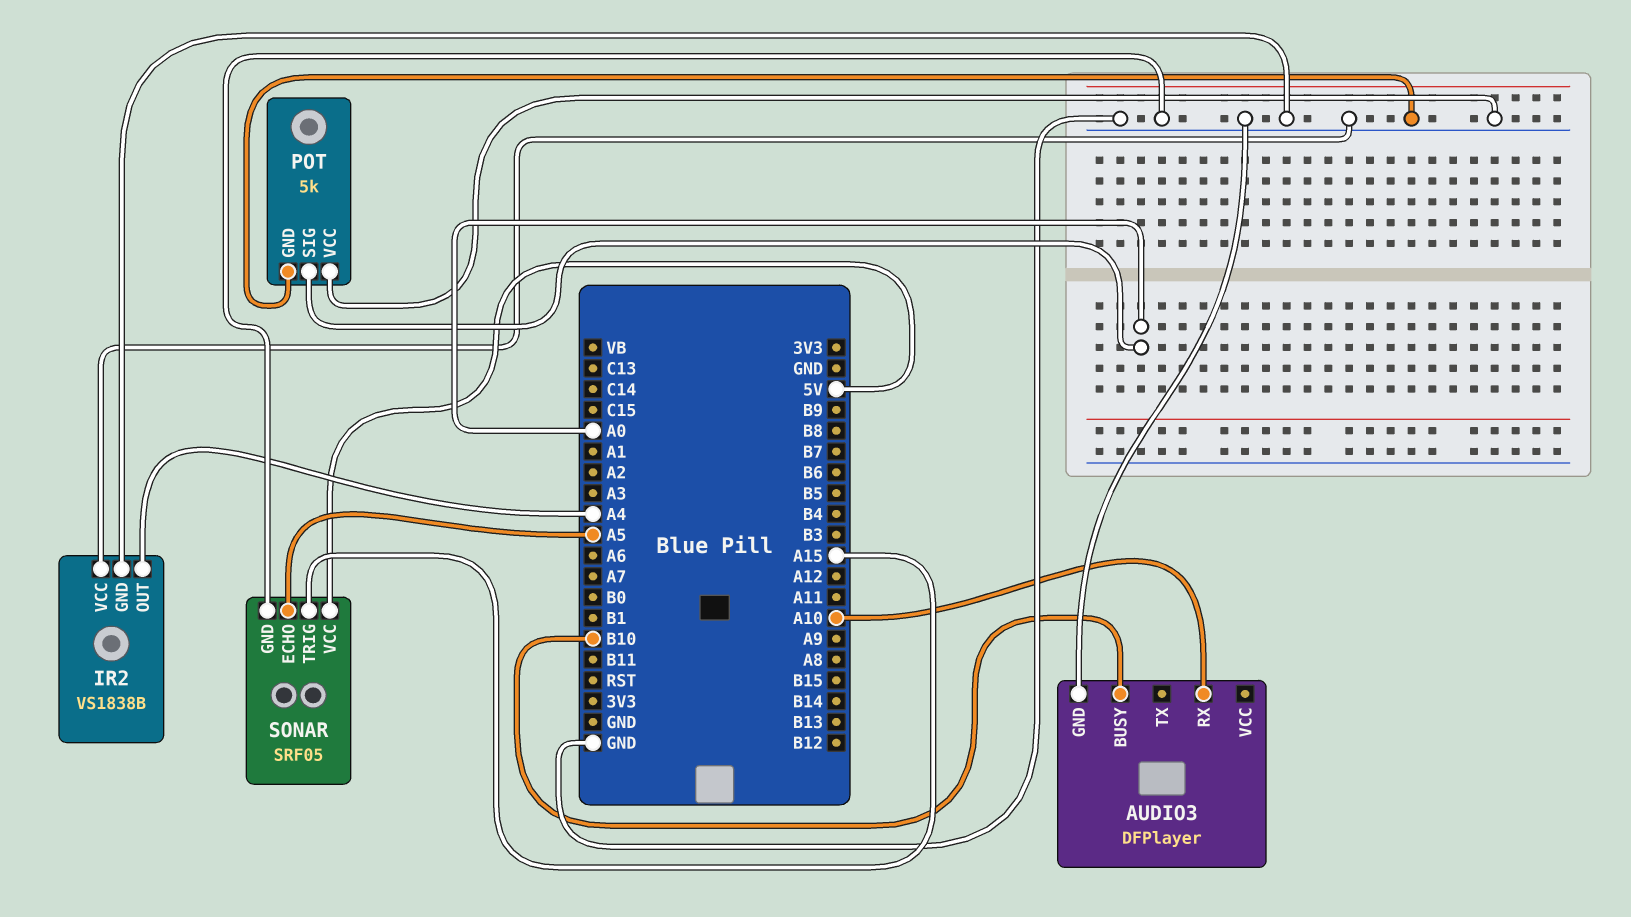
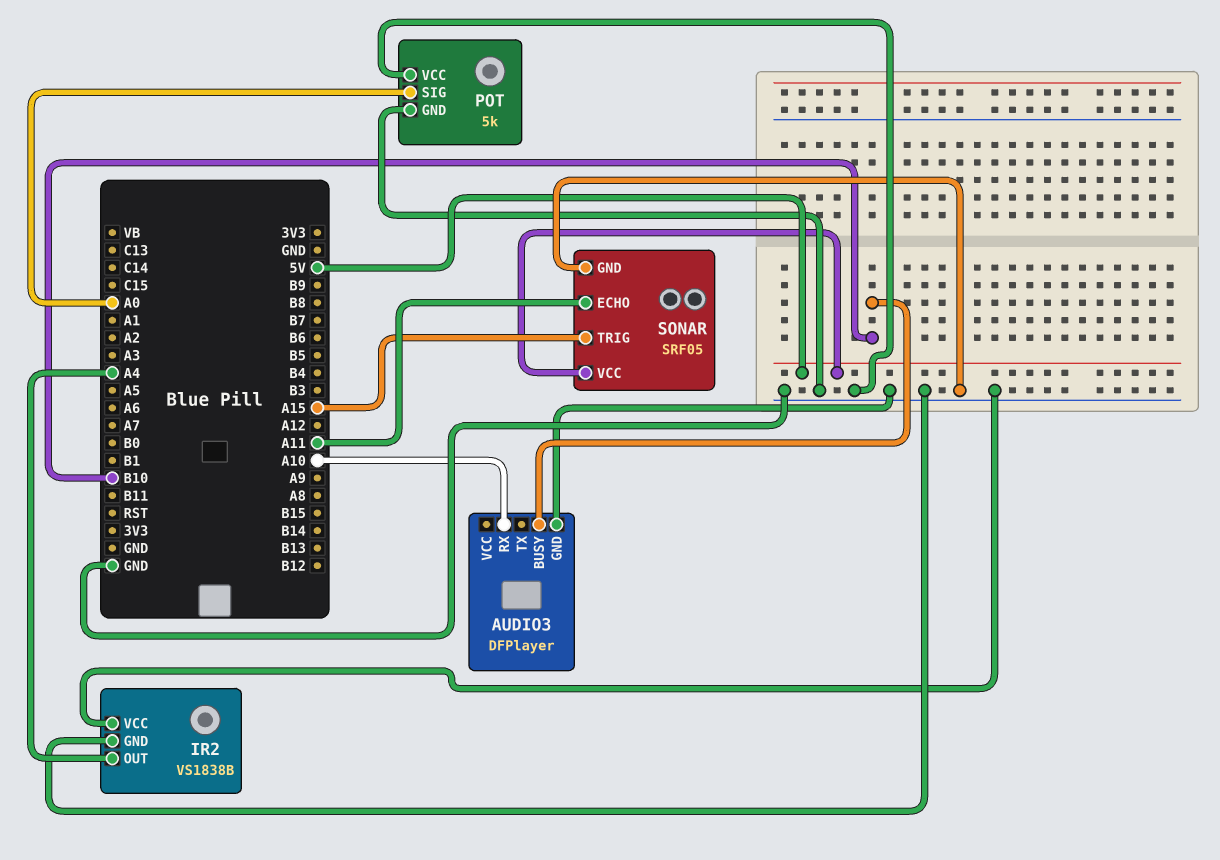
SONAR pin ECHO: A5 -> A11

